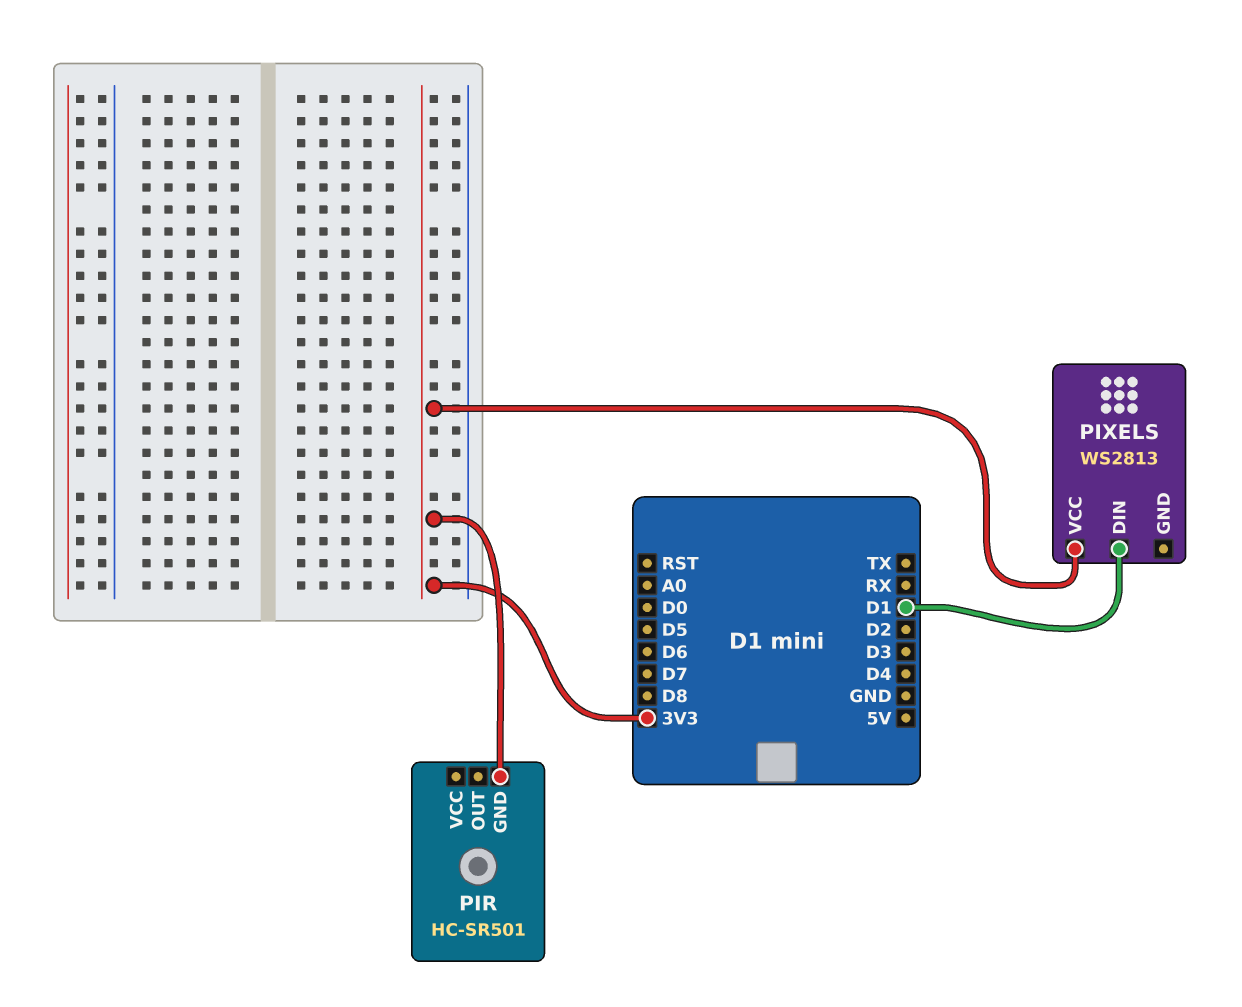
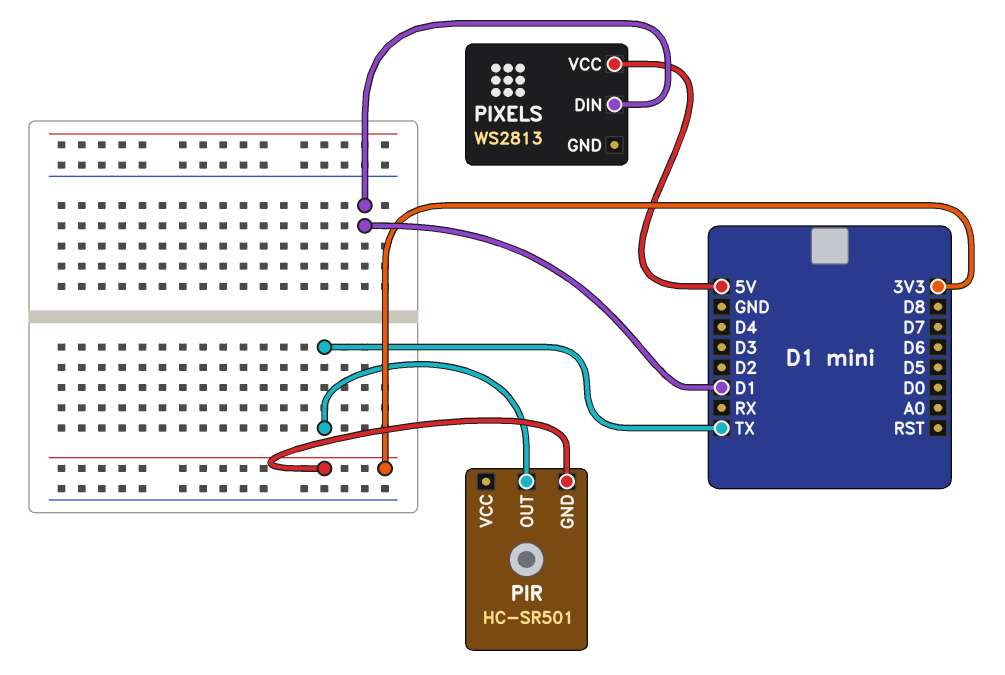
PIR pin OUT: none -> TX
PIXELS pin VCC: 3V3 -> 5V

